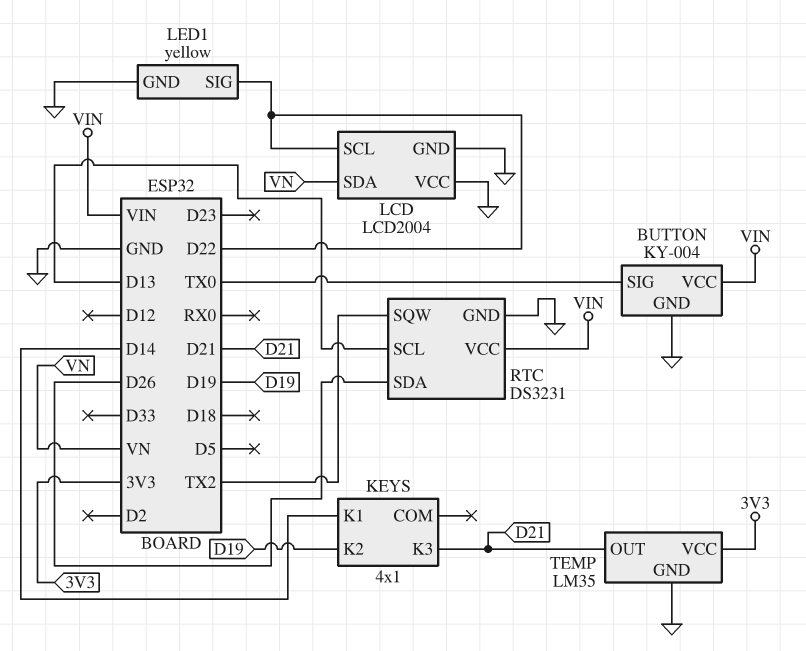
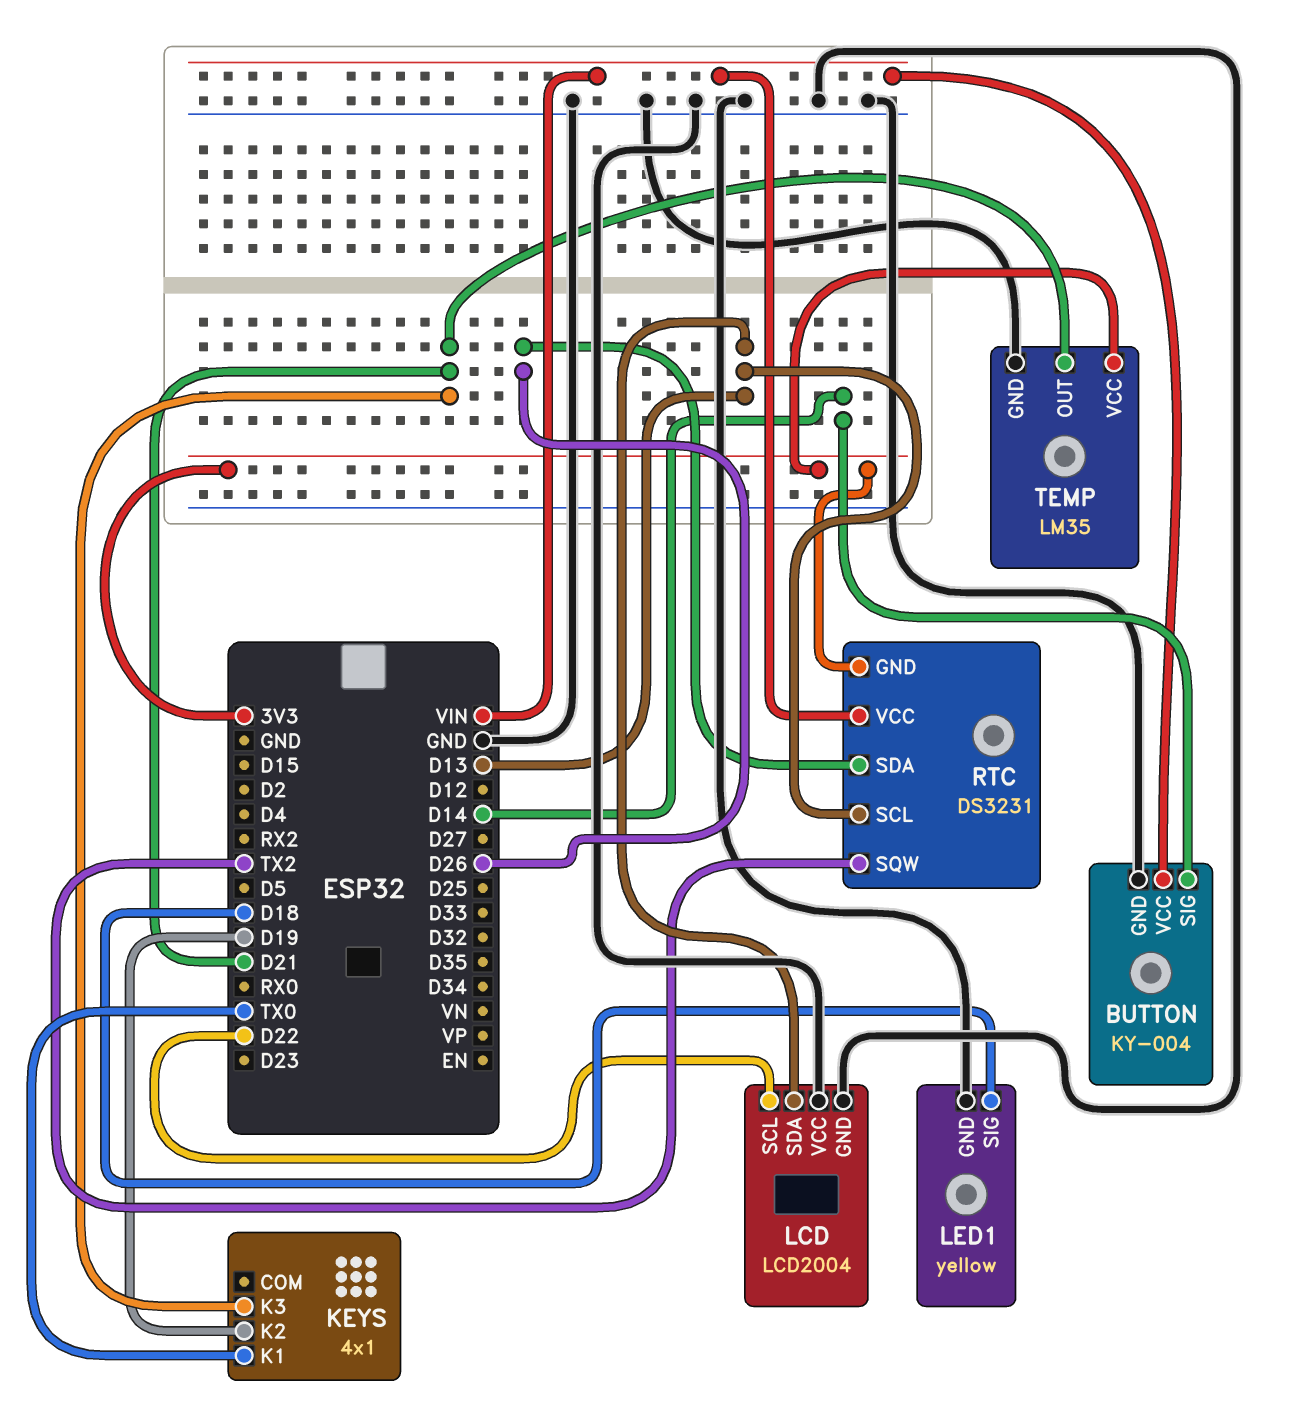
BUTTON pin SIG: TX0 -> D14
KEYS pin K1: D14 -> TX0
LCD pin SDA: VN -> D13
LED1 pin SIG: D22 -> D18
RTC pin GND: GND -> 3V3

